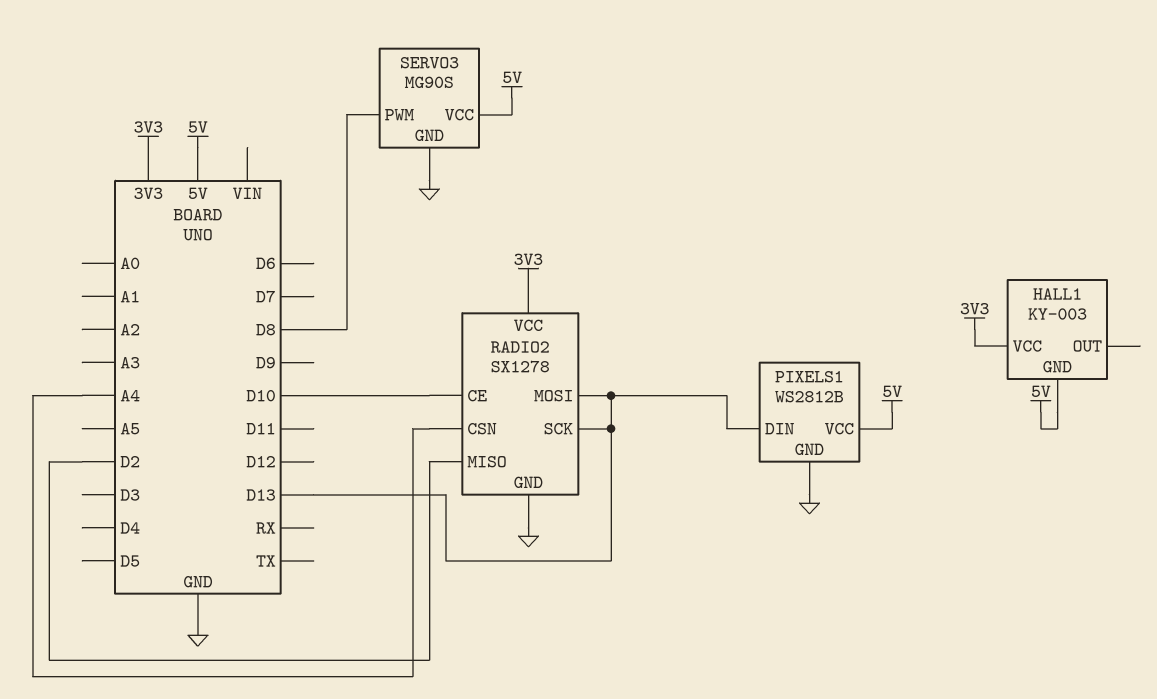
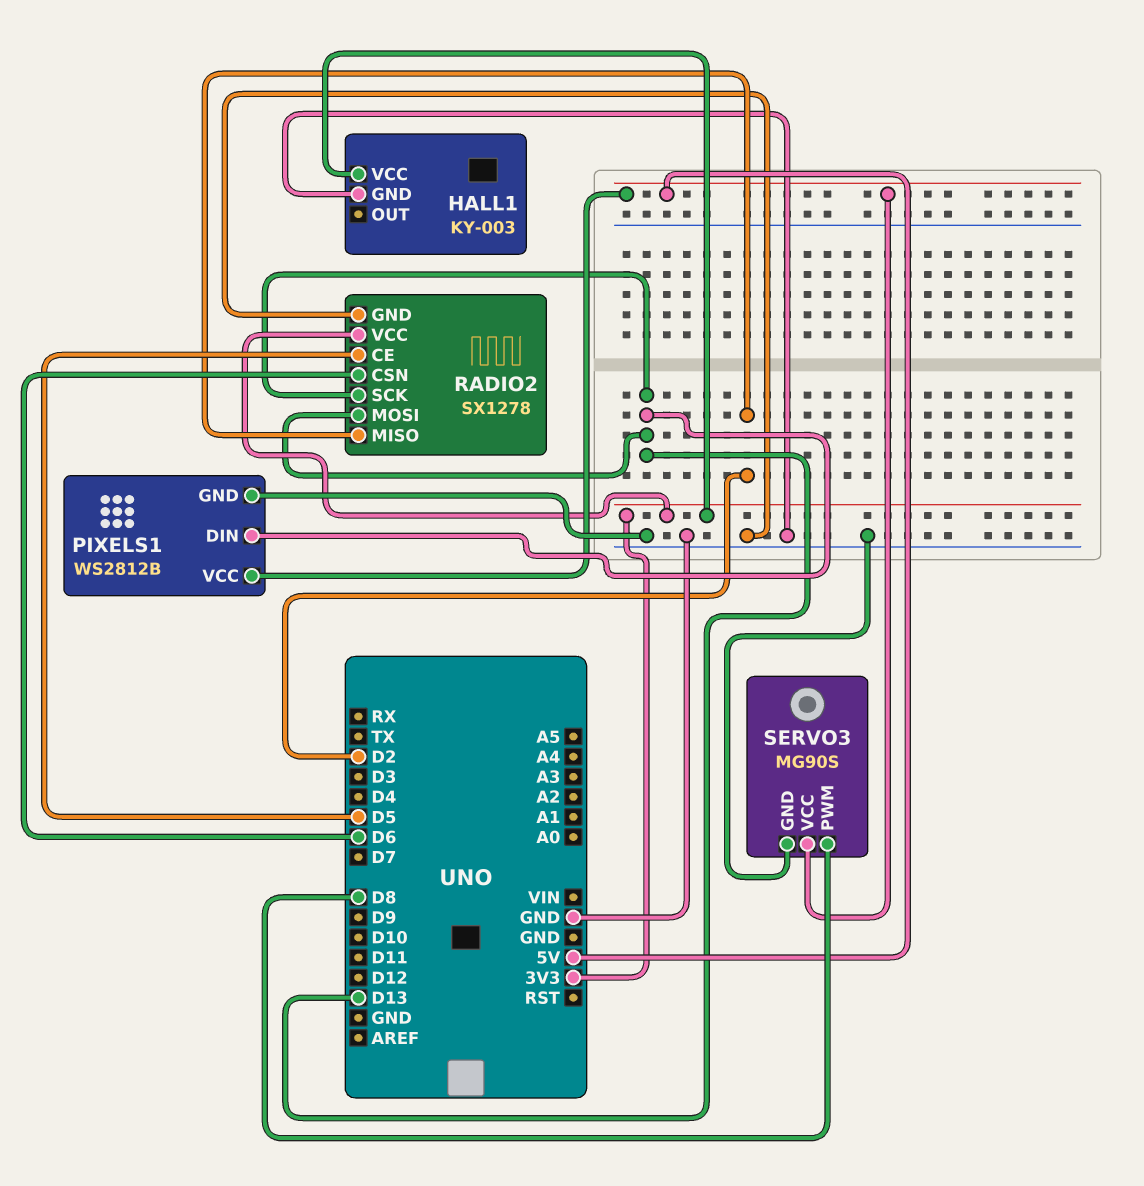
HALL1 pin GND: 5V -> GND
RADIO2 pin CE: D10 -> D5
RADIO2 pin CSN: A4 -> D6

